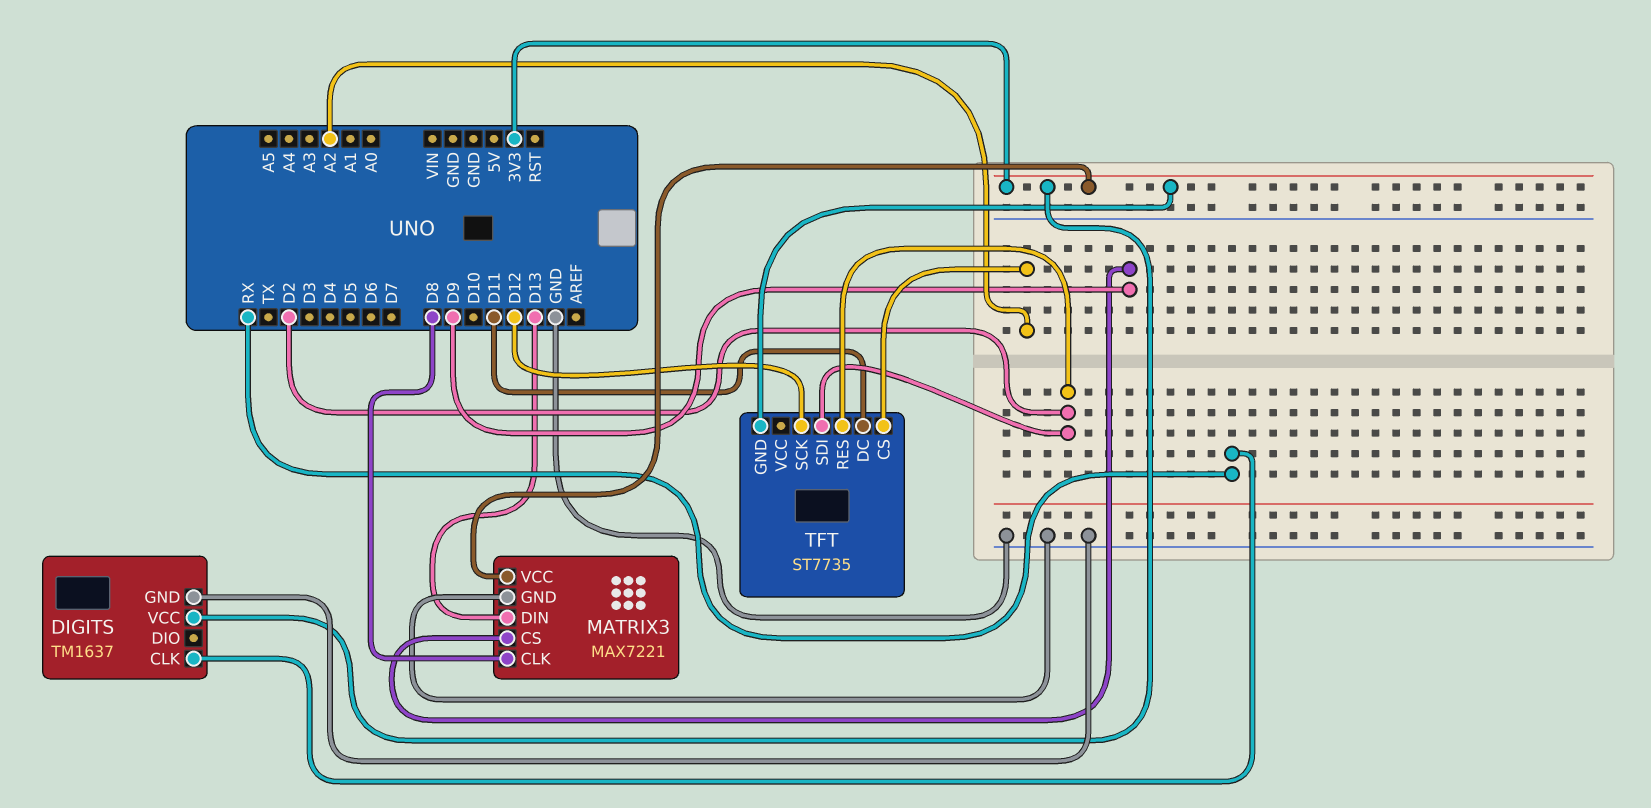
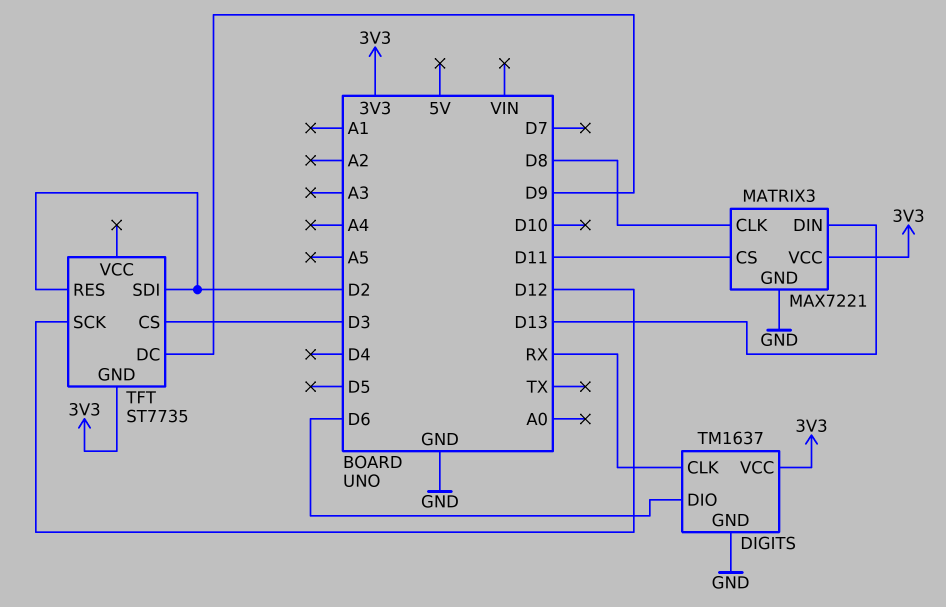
DIGITS pin DIO: none -> D6
MATRIX3 pin CS: D9 -> D11
TFT pin CS: A2 -> D3
TFT pin DC: D11 -> D9

